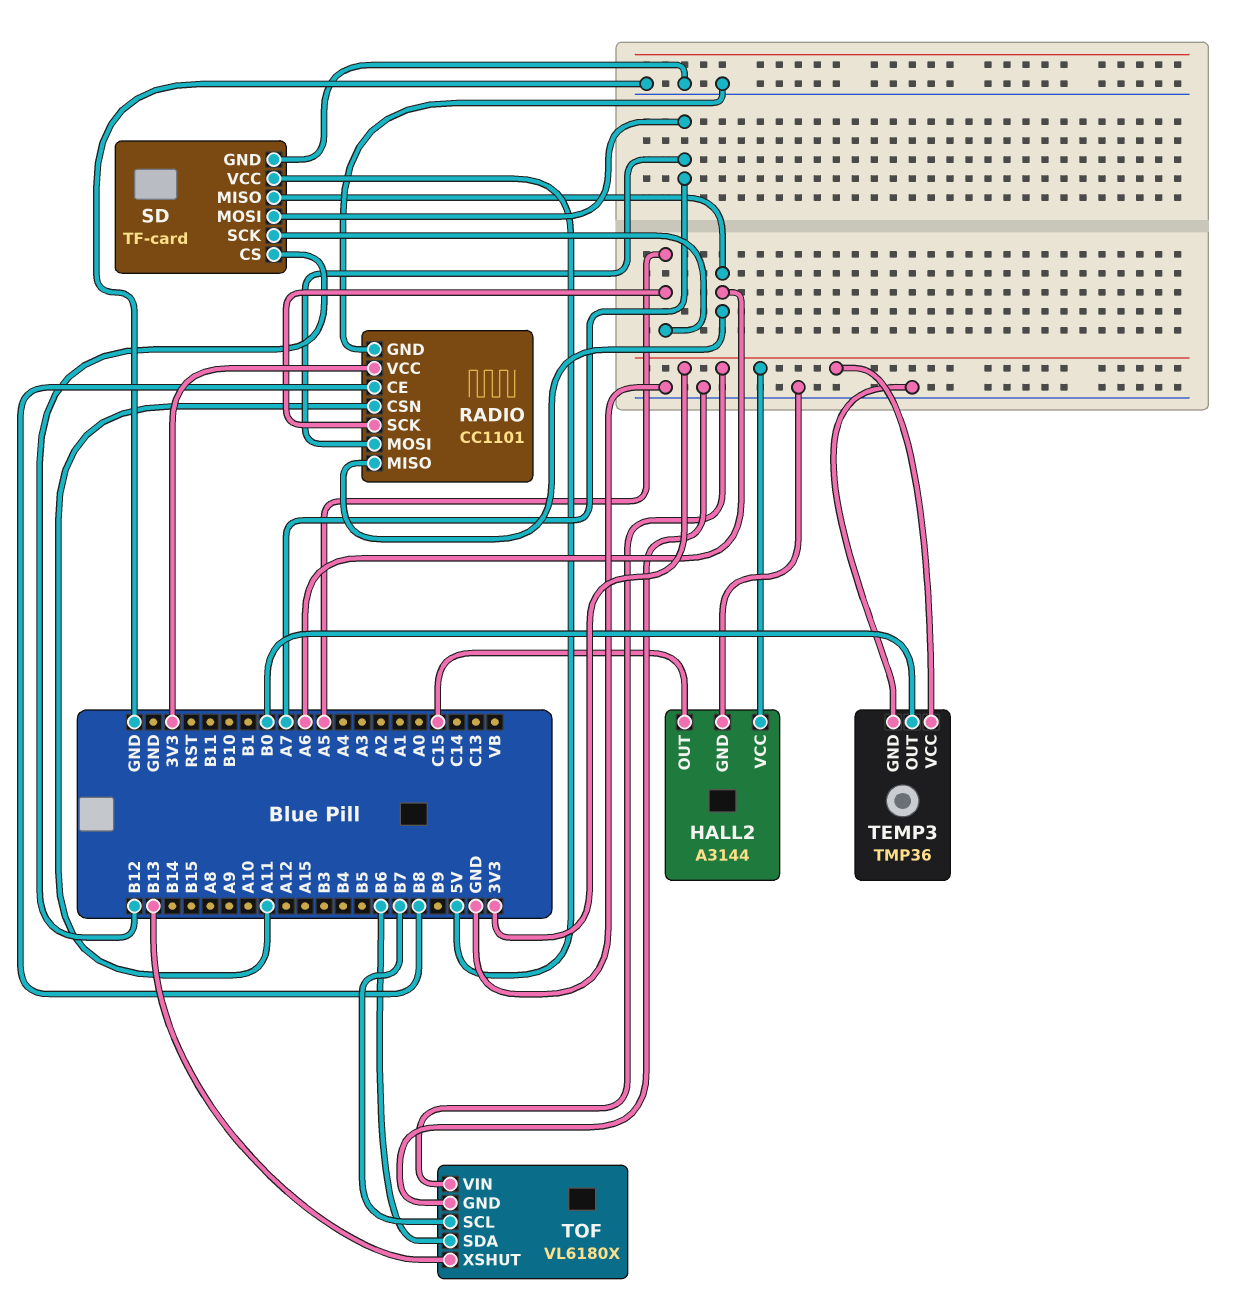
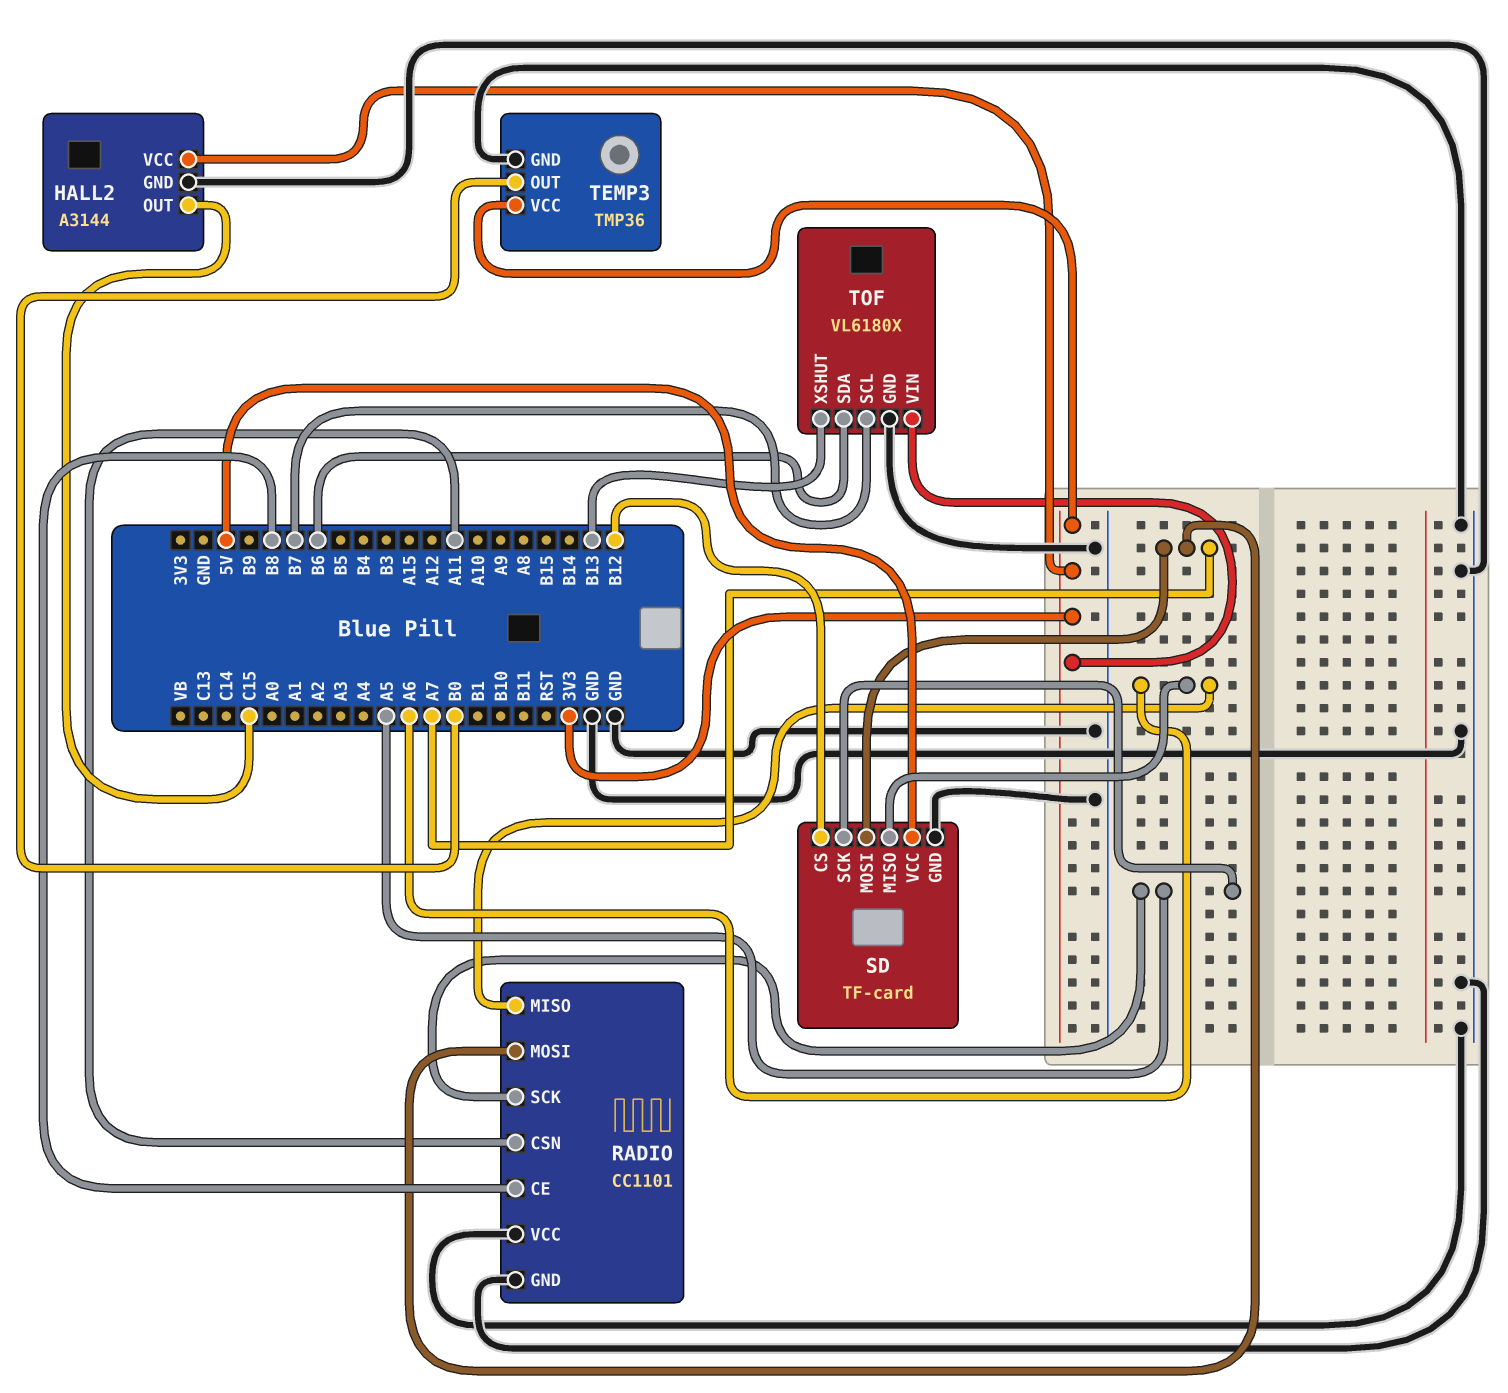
RADIO pin VCC: 3V3 -> GND

